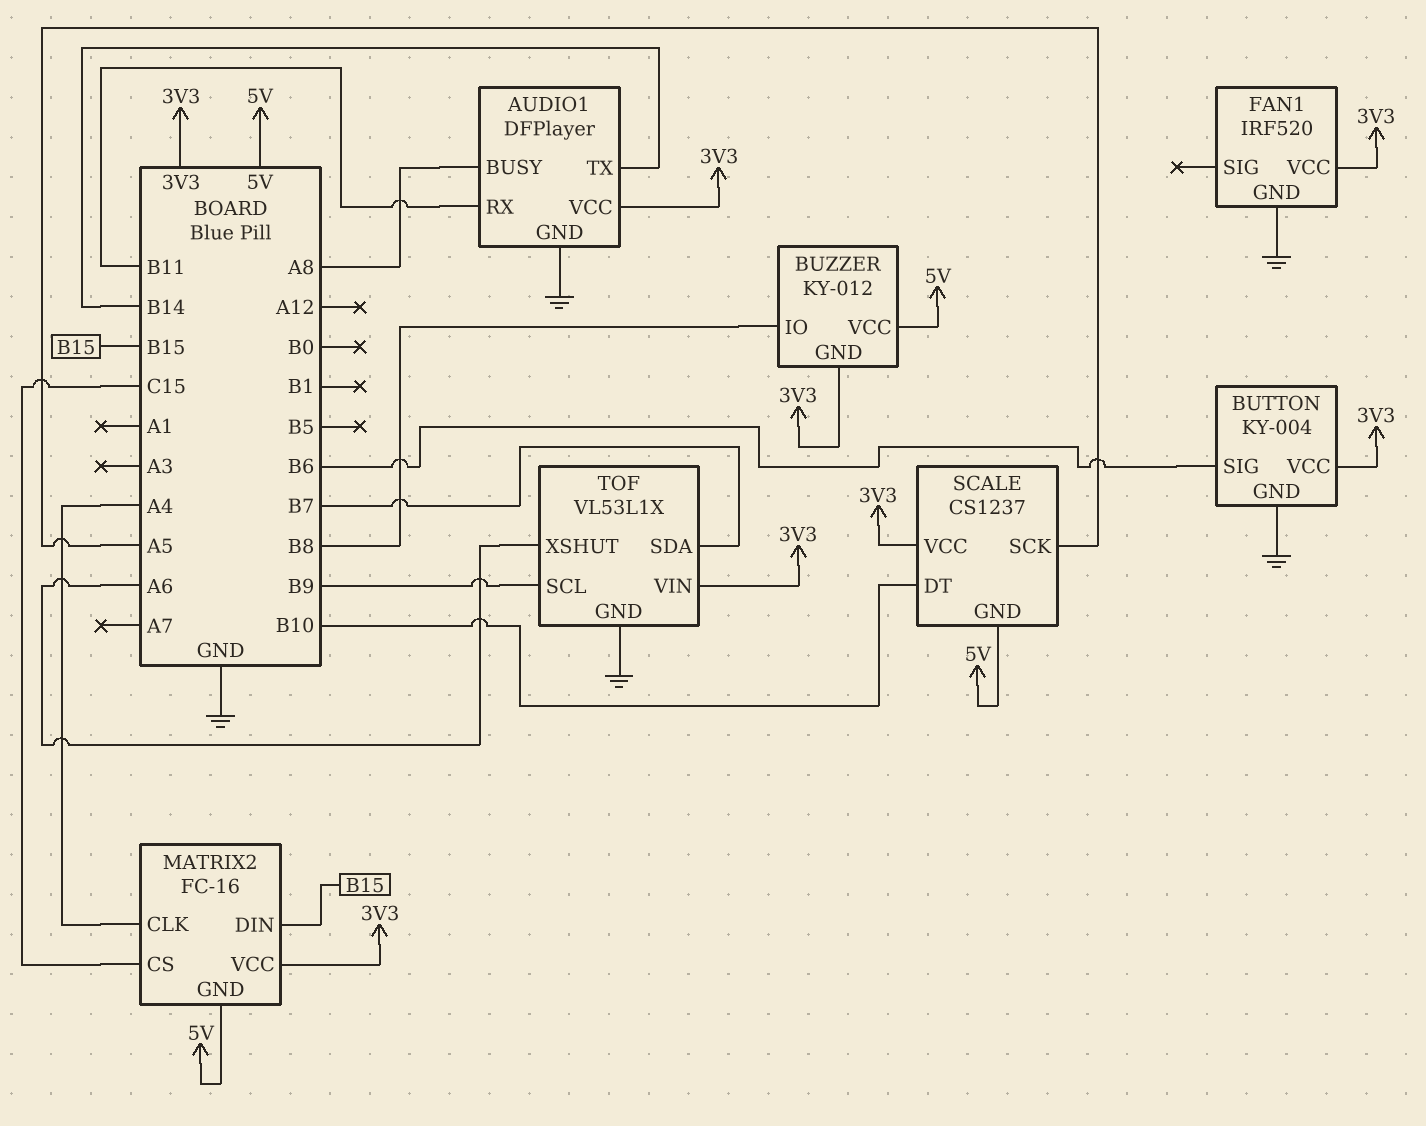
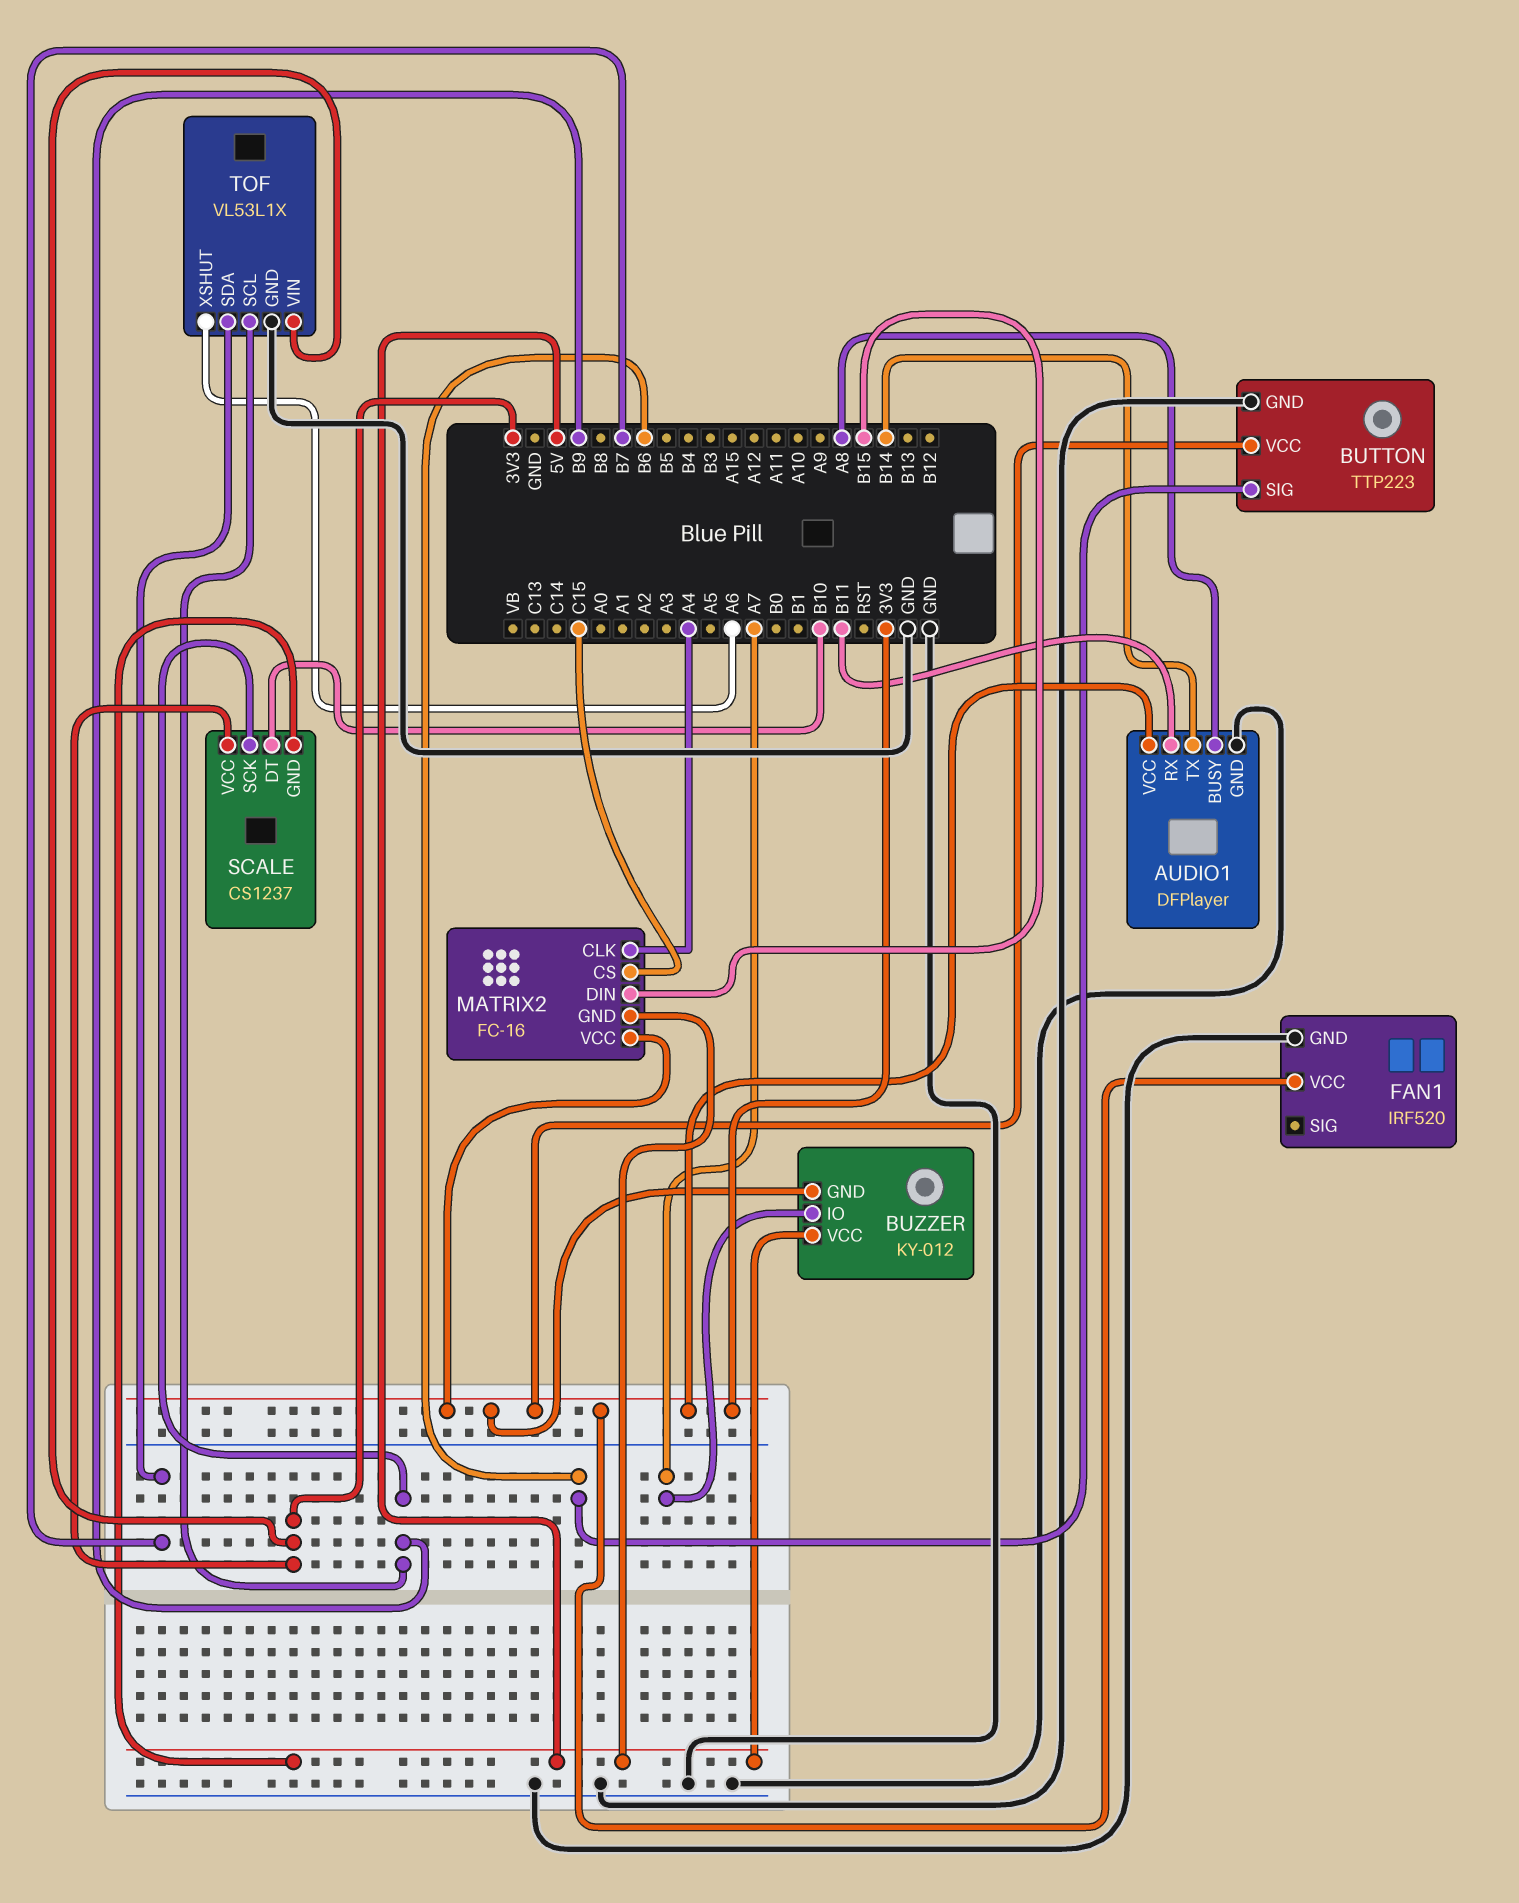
BUTTON: KY-004 -> TTP223
BUZZER pin IO: B8 -> A7
SCALE pin SCK: A5 -> B9

